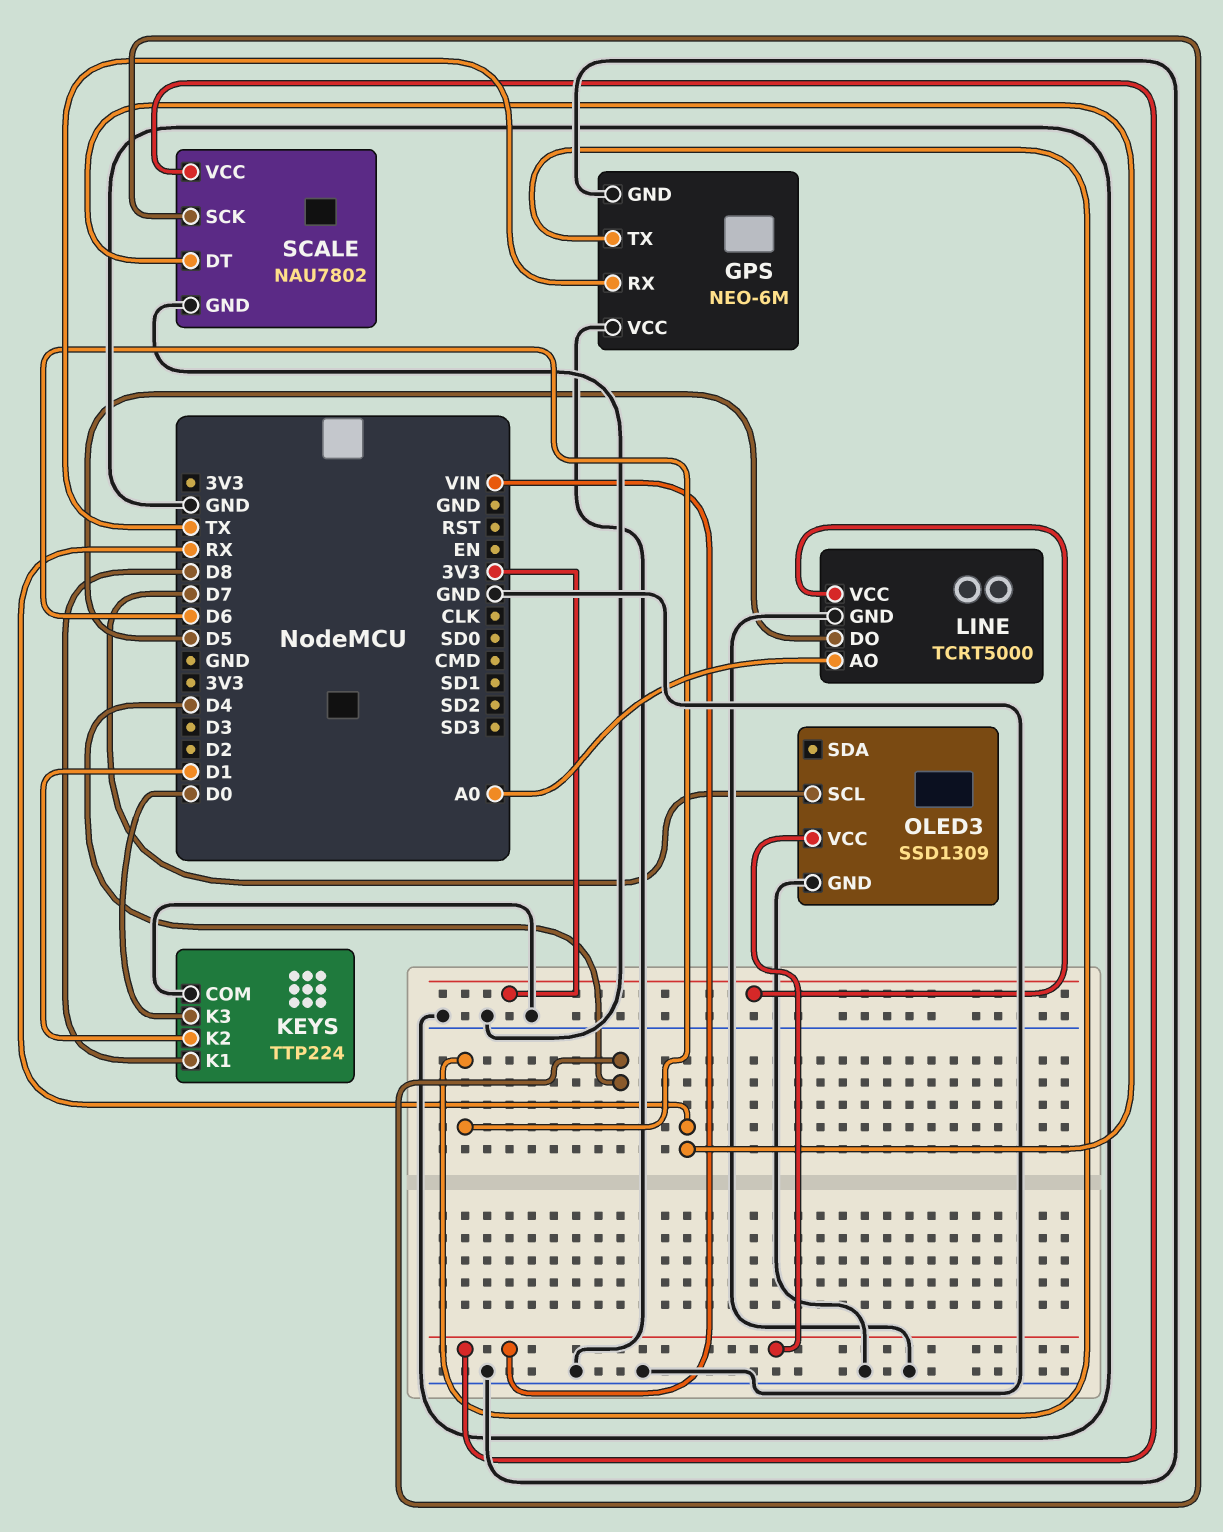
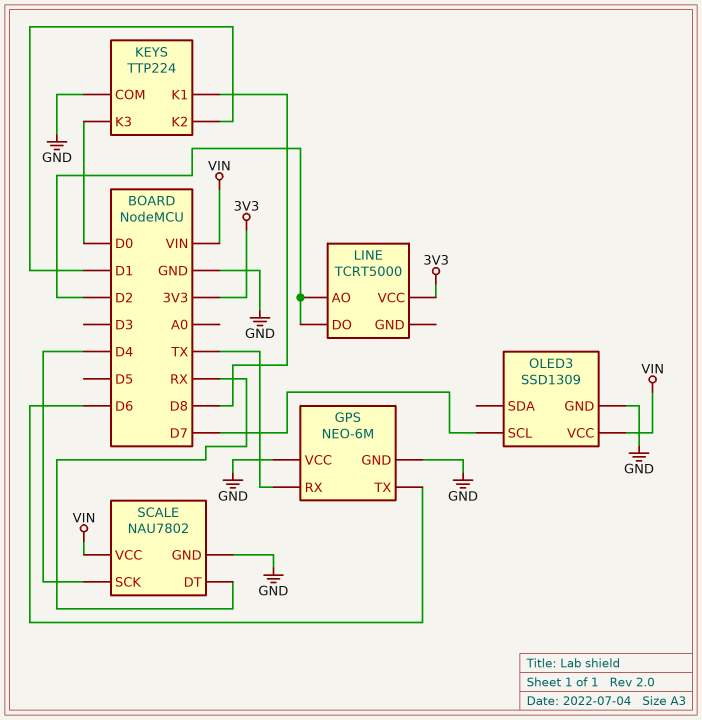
LINE pin AO: A0 -> D2
LINE pin DO: D5 -> D2
LINE pin GND: GND -> none

